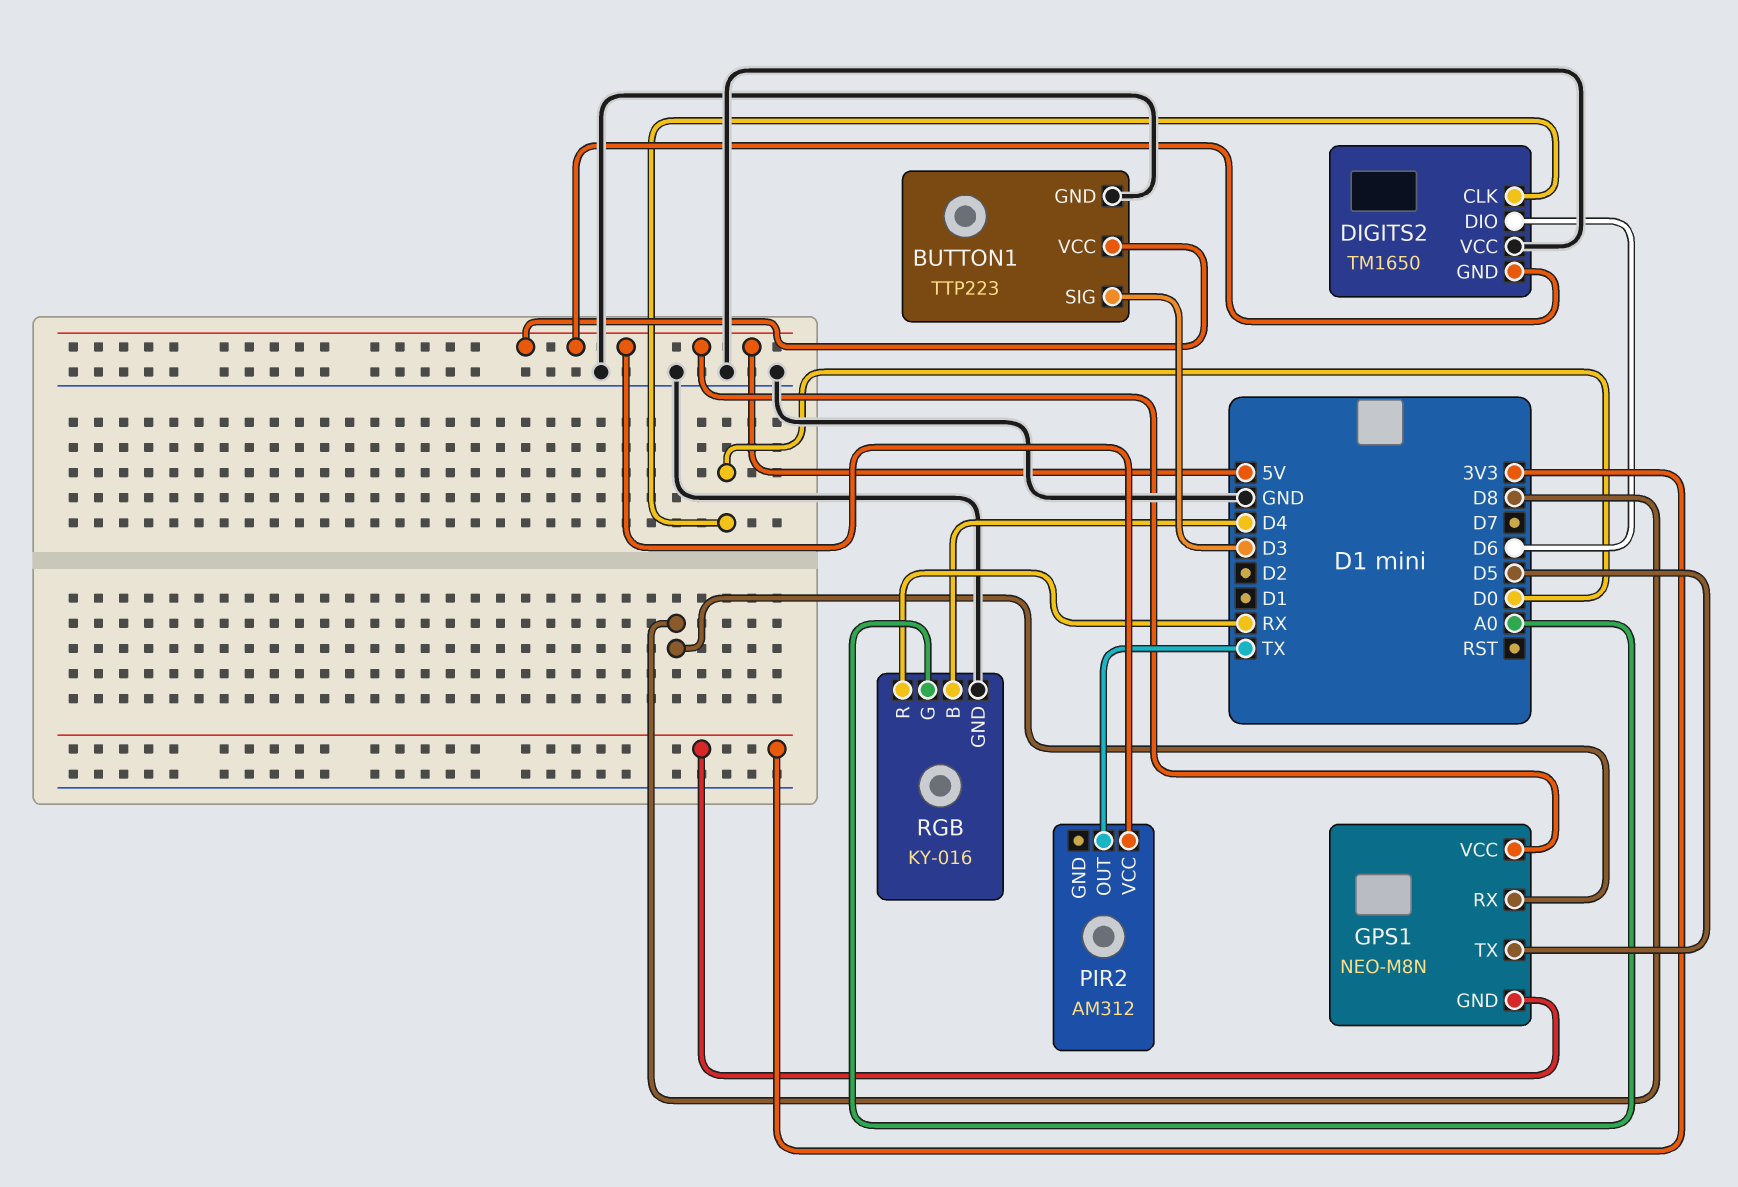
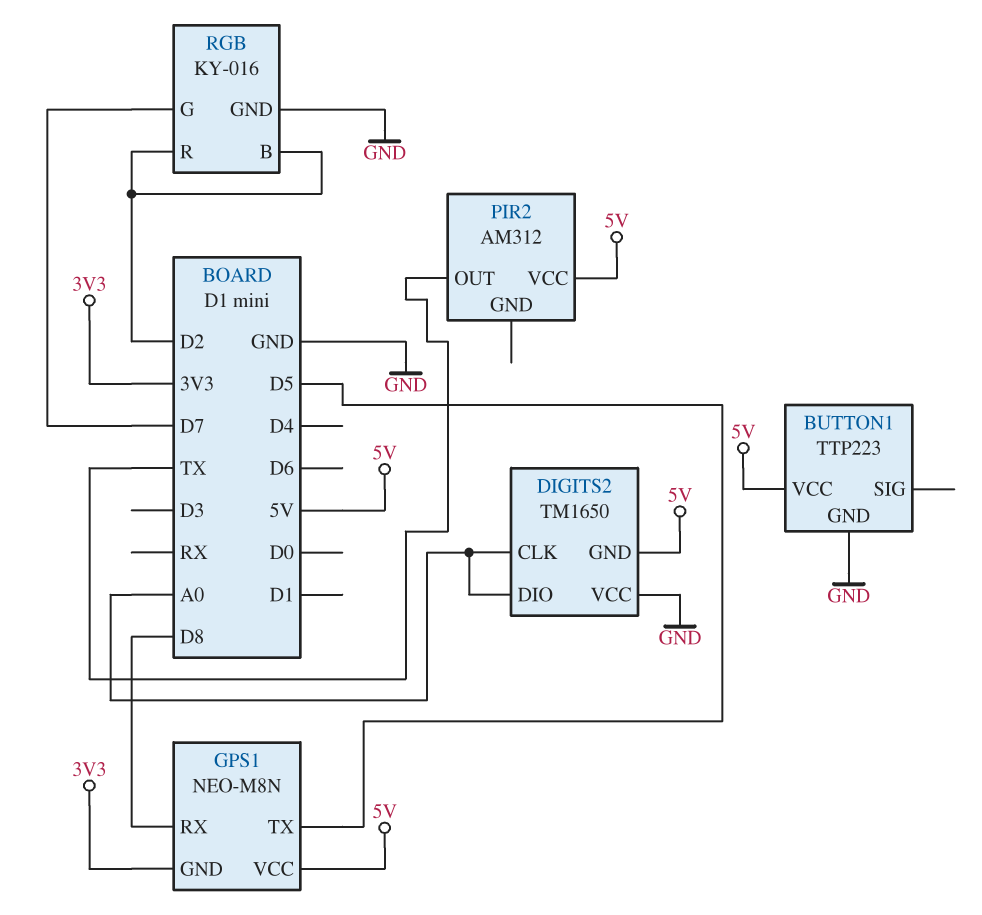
BUTTON1 pin SIG: D3 -> none
DIGITS2 pin CLK: D0 -> A0
DIGITS2 pin DIO: D6 -> A0
RGB pin B: D4 -> D2
RGB pin G: A0 -> D7
RGB pin R: RX -> D2

